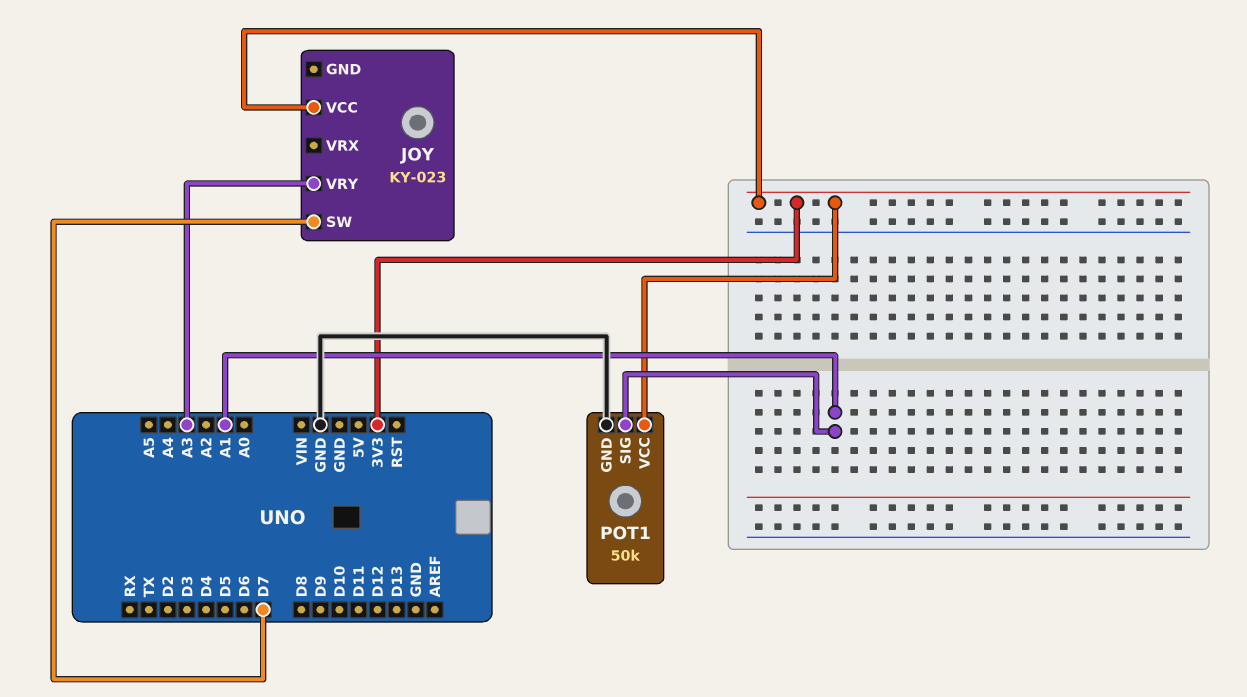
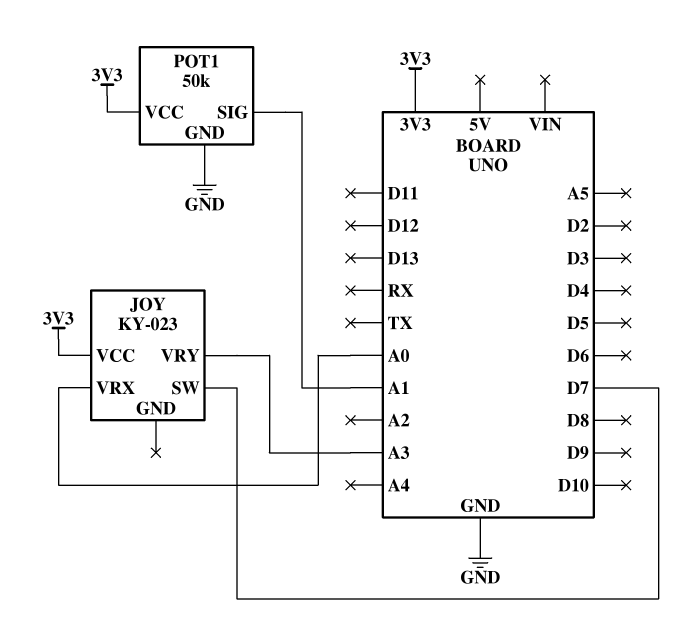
JOY pin VRX: none -> A0

